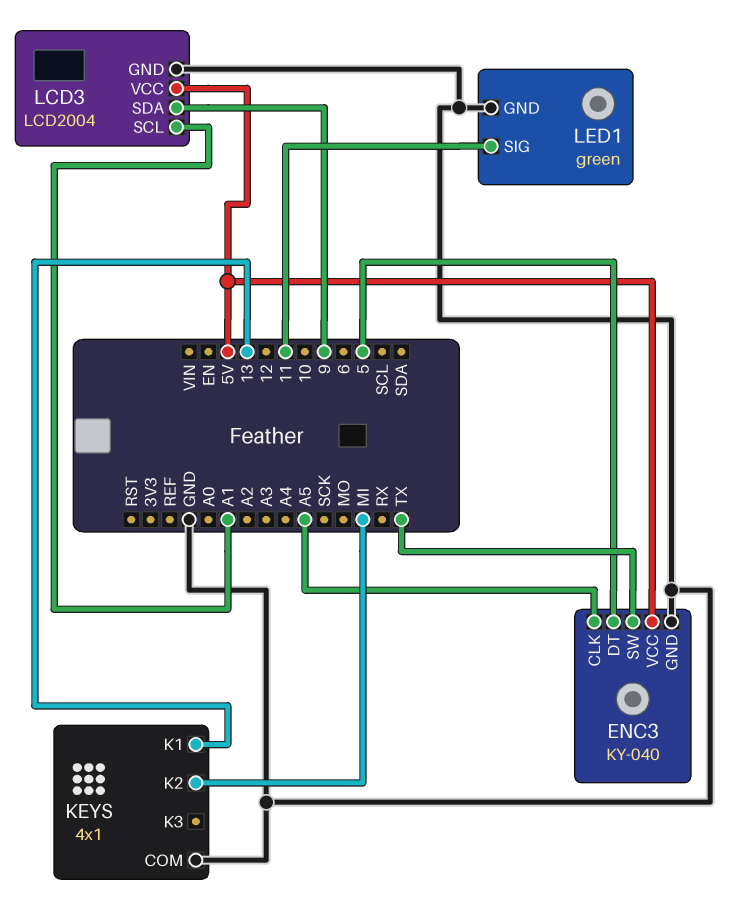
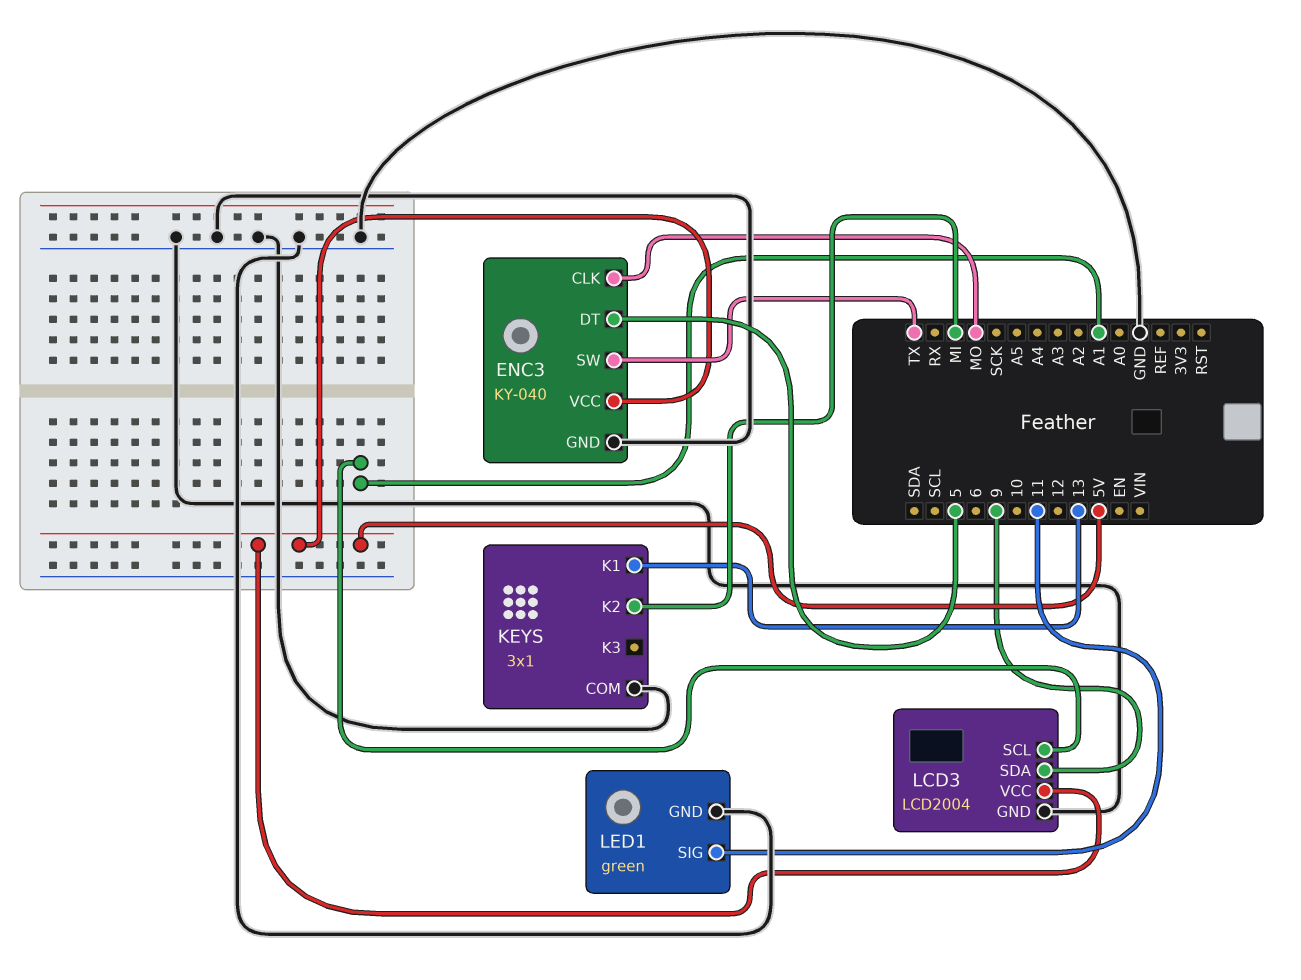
ENC3 pin CLK: A5 -> MO
KEYS: 4x1 -> 3x1

